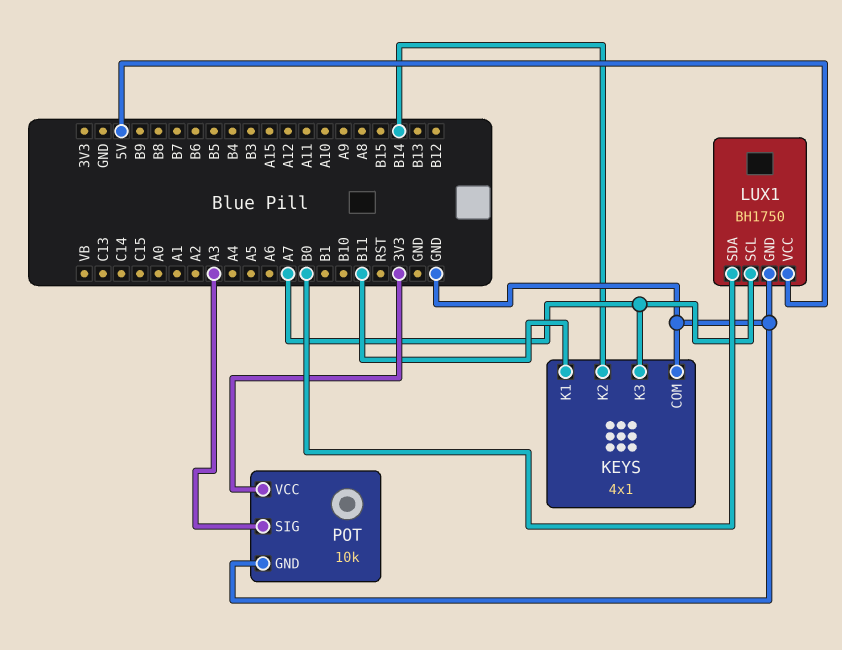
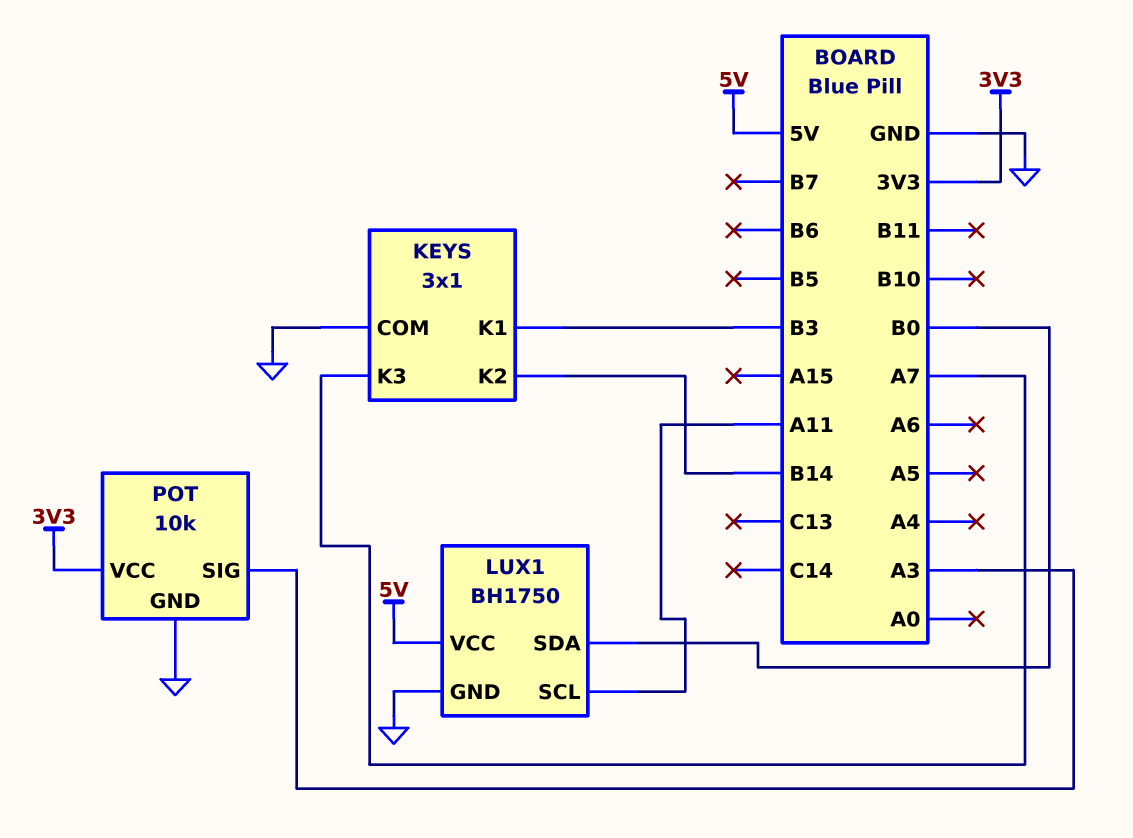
KEYS: 4x1 -> 3x1
KEYS pin K1: B11 -> B3
LUX1 pin SCL: A7 -> A11

